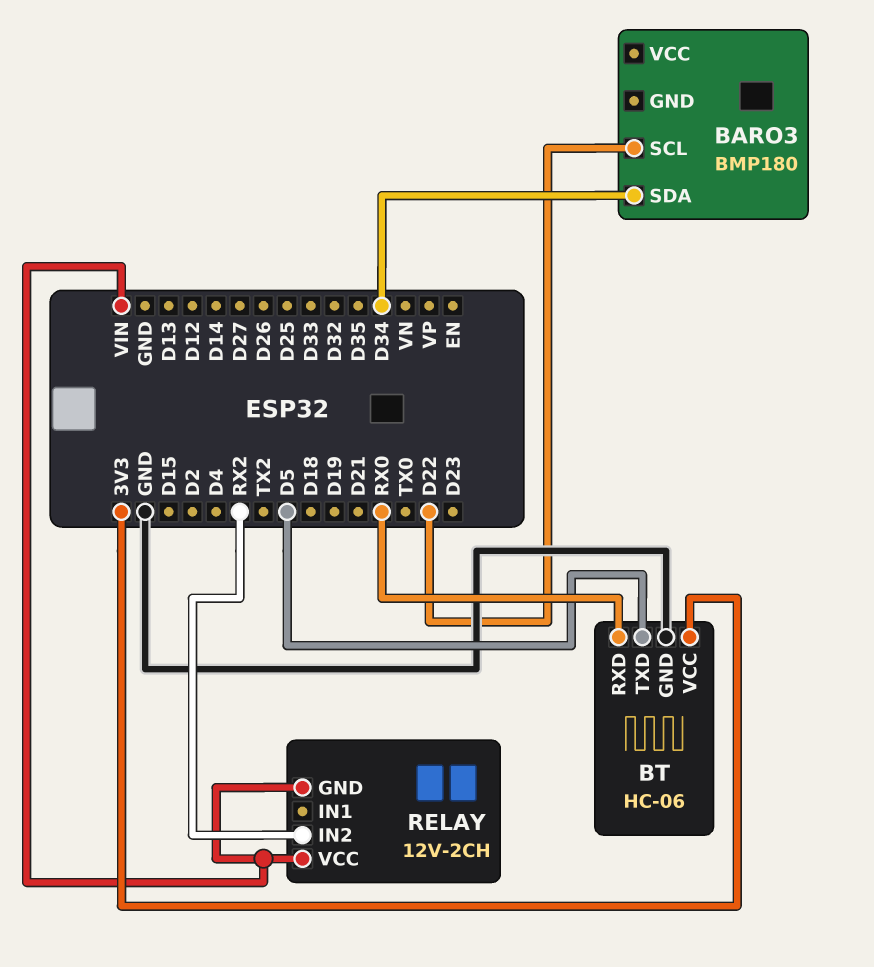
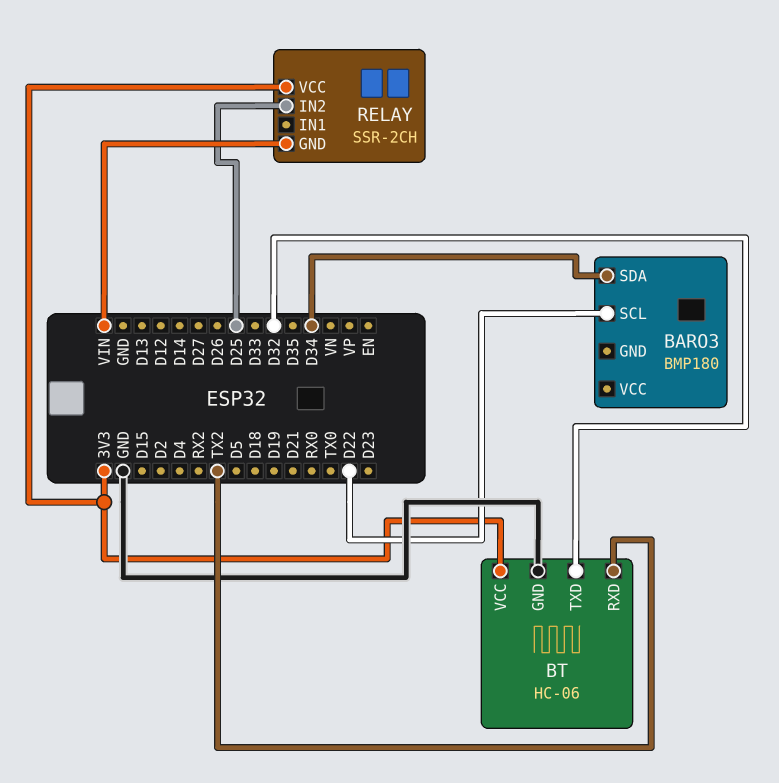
BT pin RXD: RX0 -> TX2
BT pin TXD: D5 -> D32
RELAY: 12V-2CH -> SSR-2CH
RELAY pin IN2: RX2 -> D25
RELAY pin VCC: VIN -> 3V3

